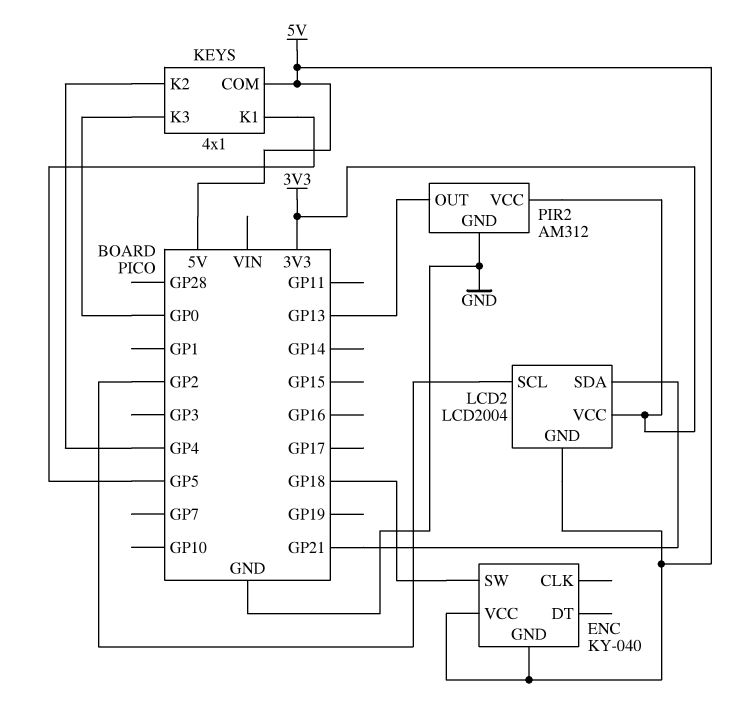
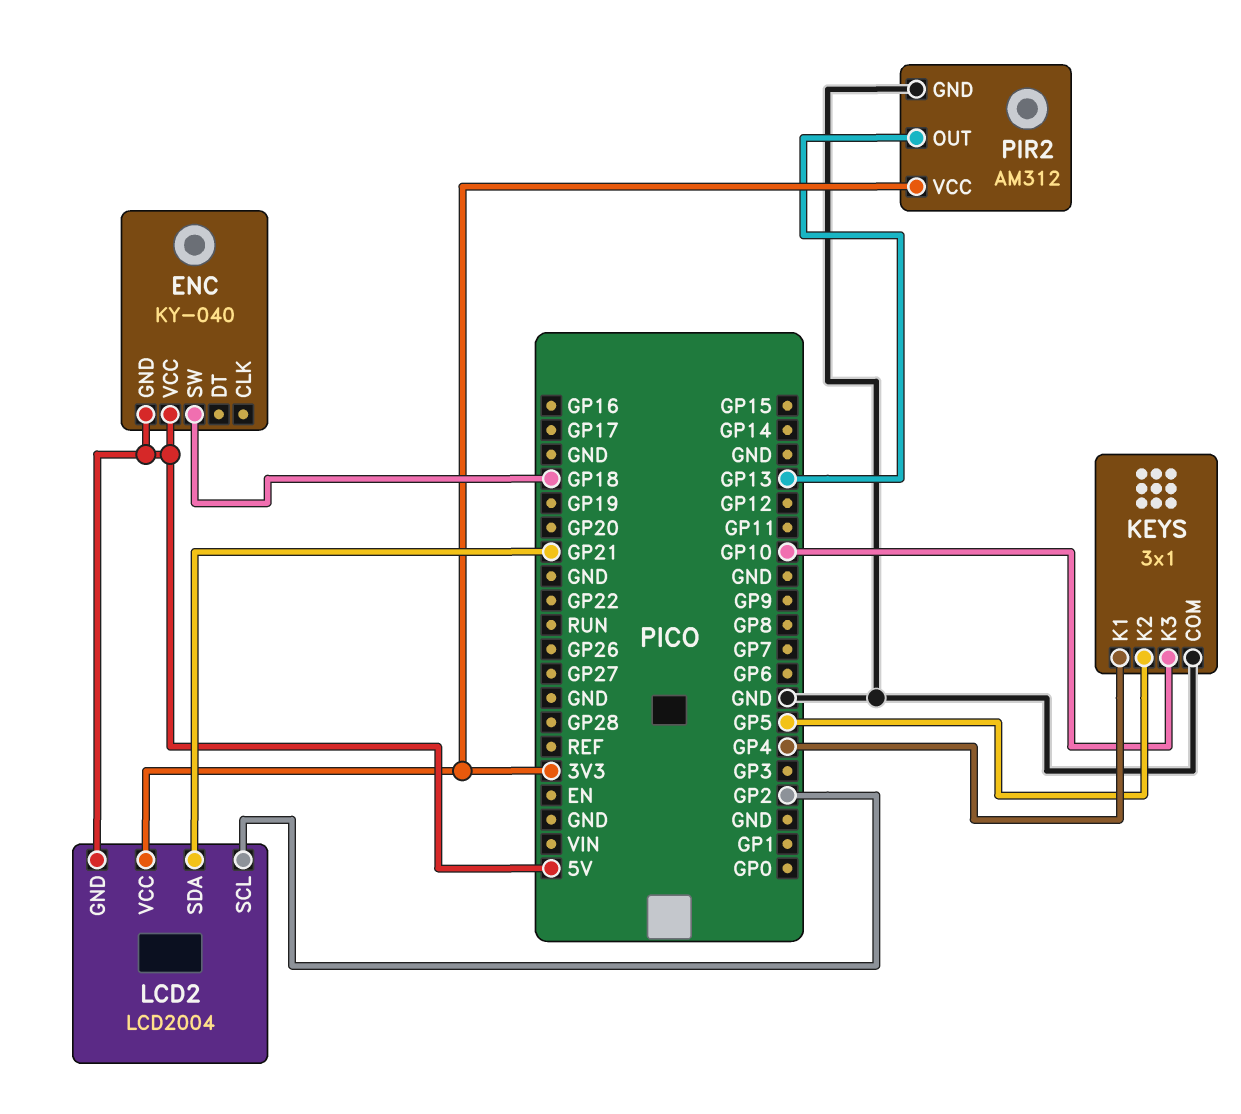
KEYS: 4x1 -> 3x1
KEYS pin COM: 5V -> GND
KEYS pin K1: GP5 -> GP4
KEYS pin K2: GP4 -> GP5
KEYS pin K3: GP0 -> GP10

